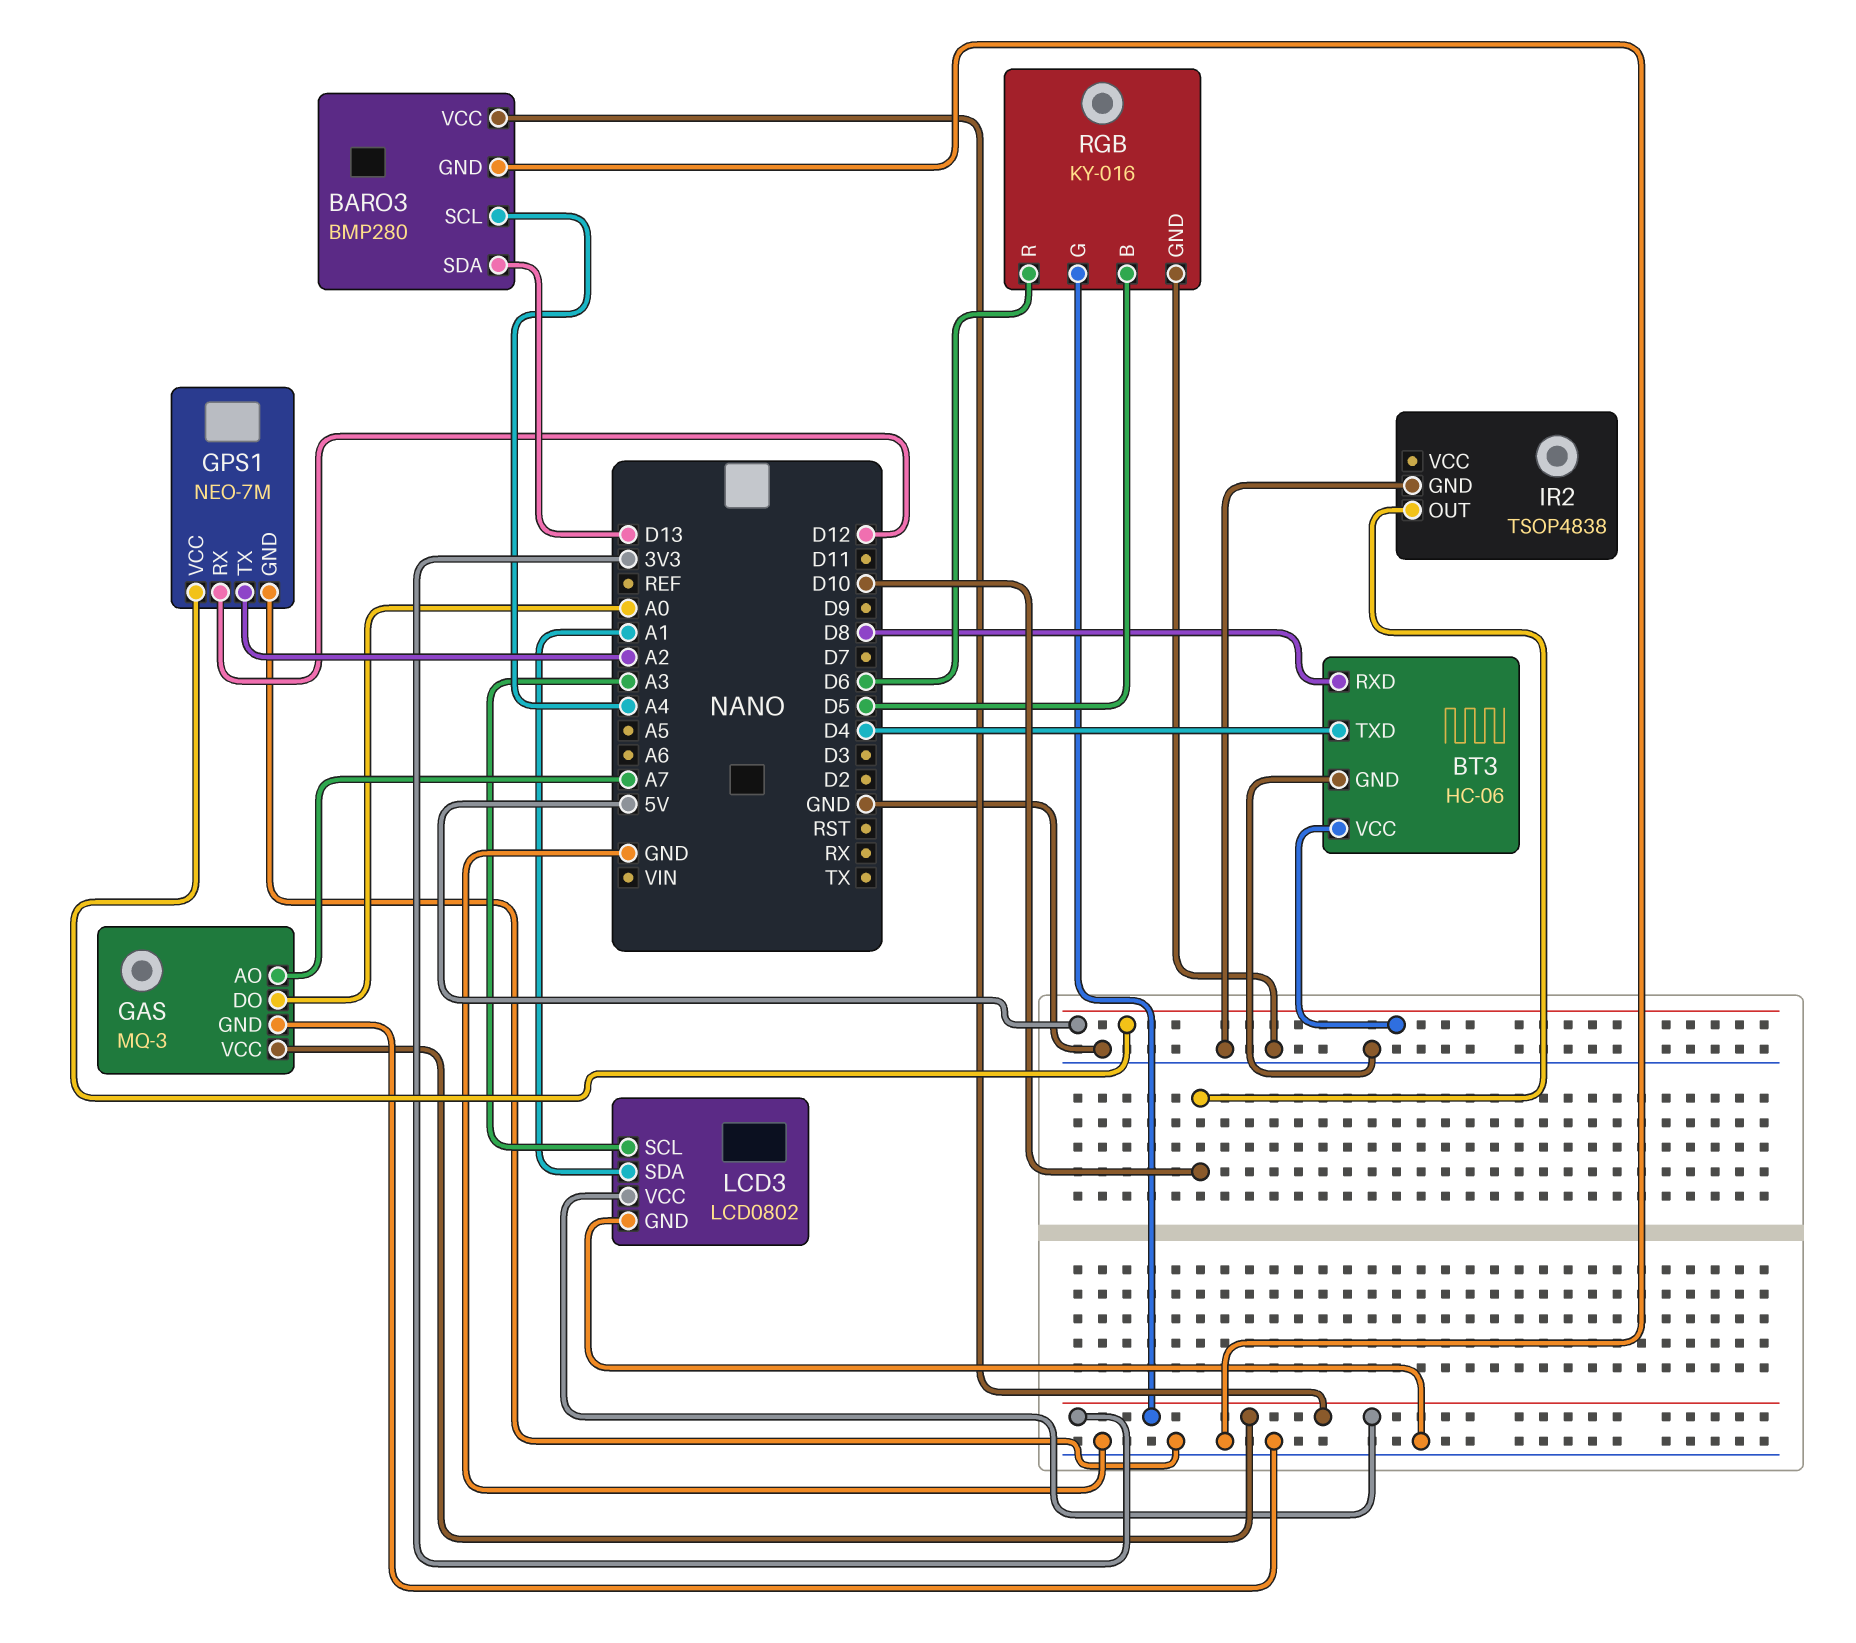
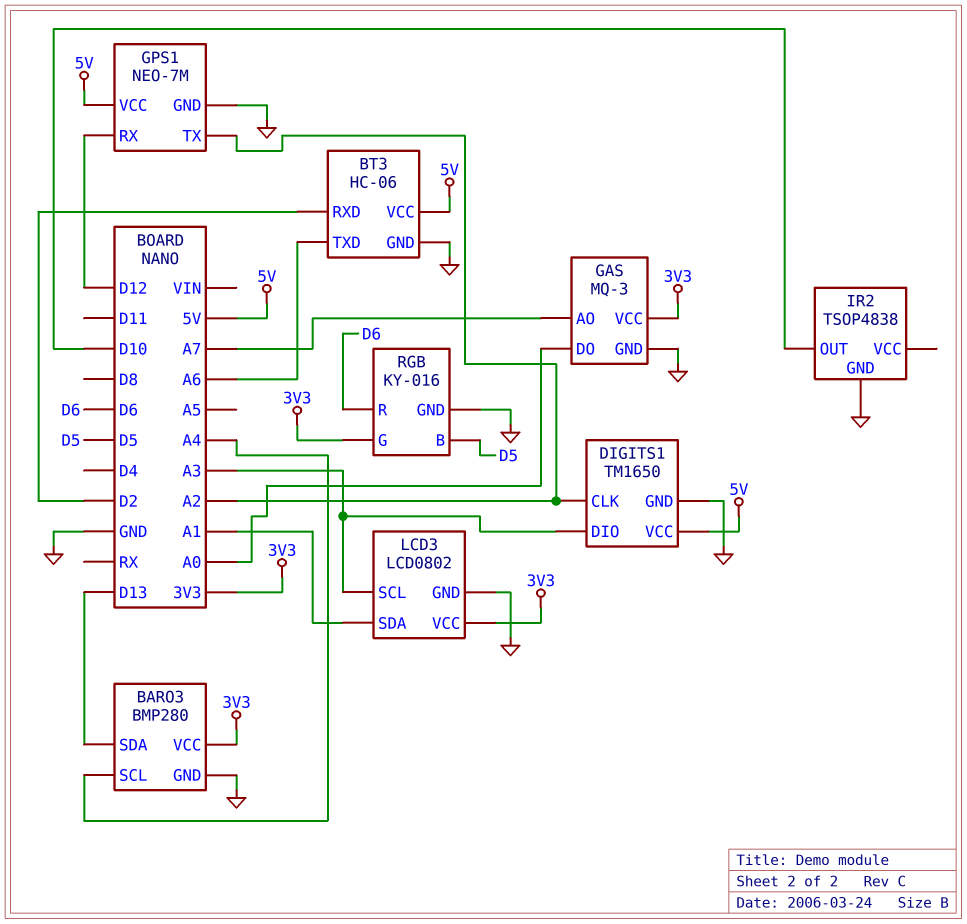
BT3 pin RXD: D8 -> D2
BT3 pin TXD: D4 -> A6
DIGITS1: none -> TM1650
DIGITS1 pin CLK: none -> A2
DIGITS1 pin DIO: none -> A3
DIGITS1 pin GND: none -> GND
DIGITS1 pin VCC: none -> 5V

